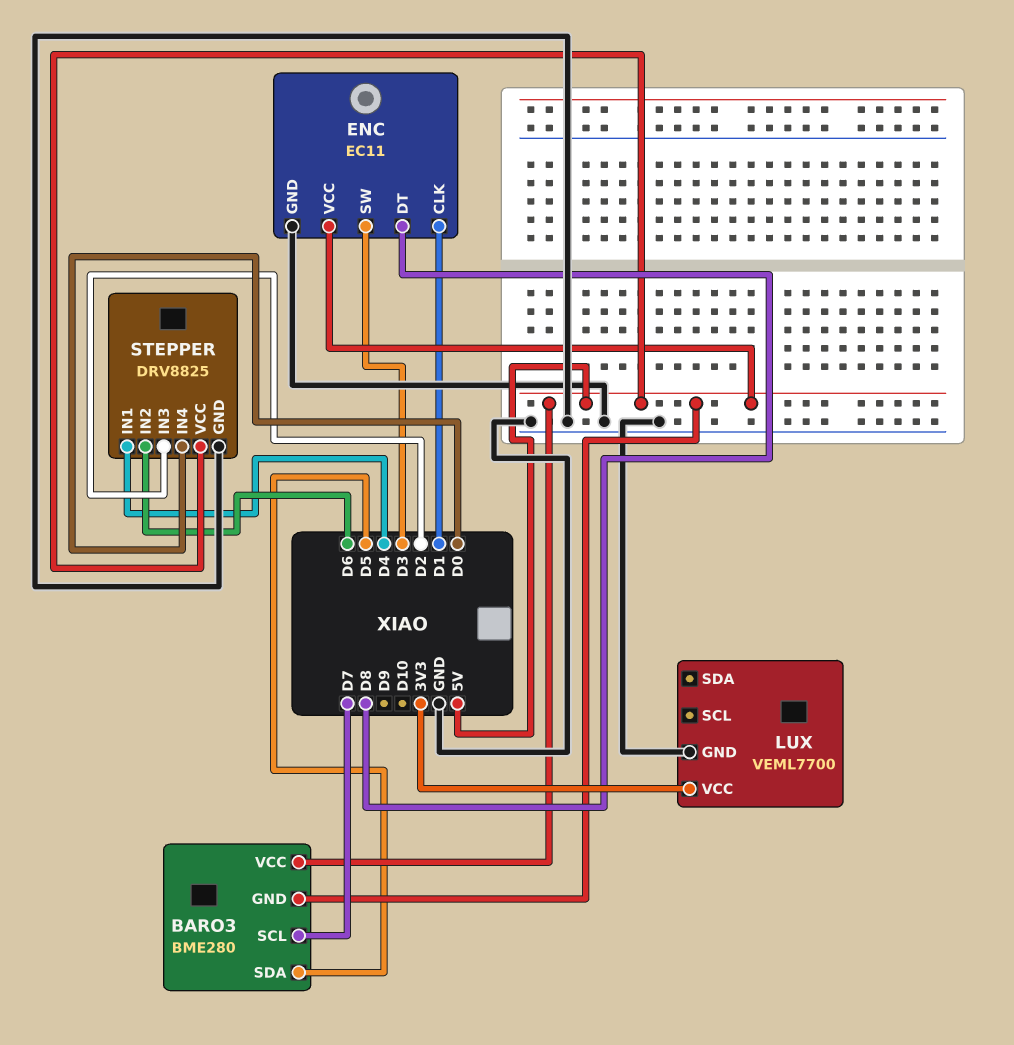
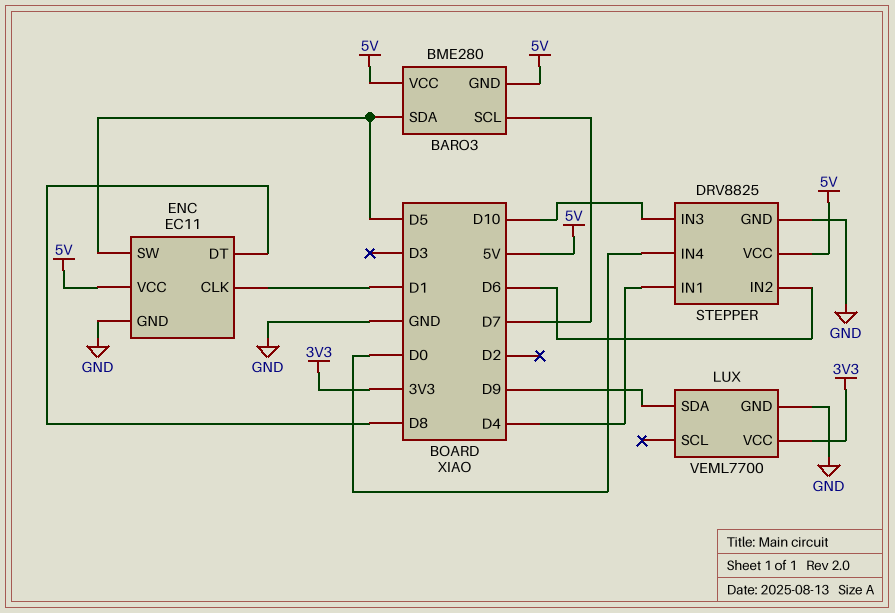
ENC pin SW: D3 -> D5
LUX pin SDA: none -> D9
STEPPER pin IN3: D2 -> D10

